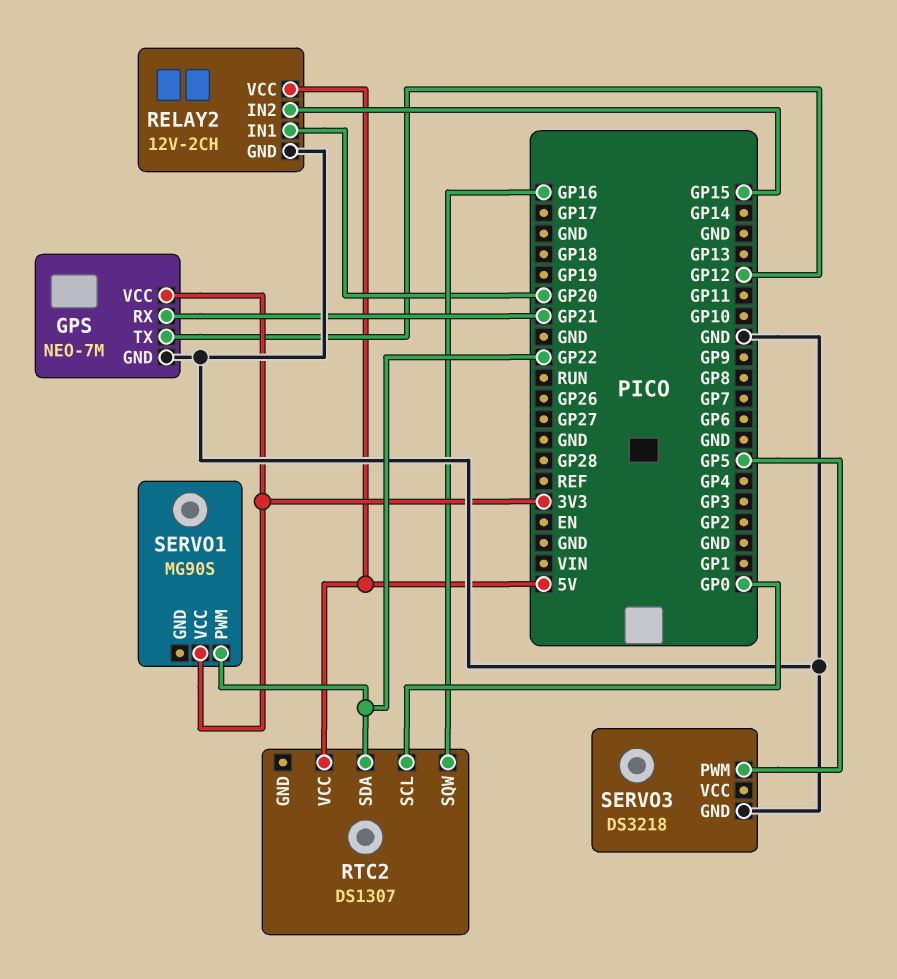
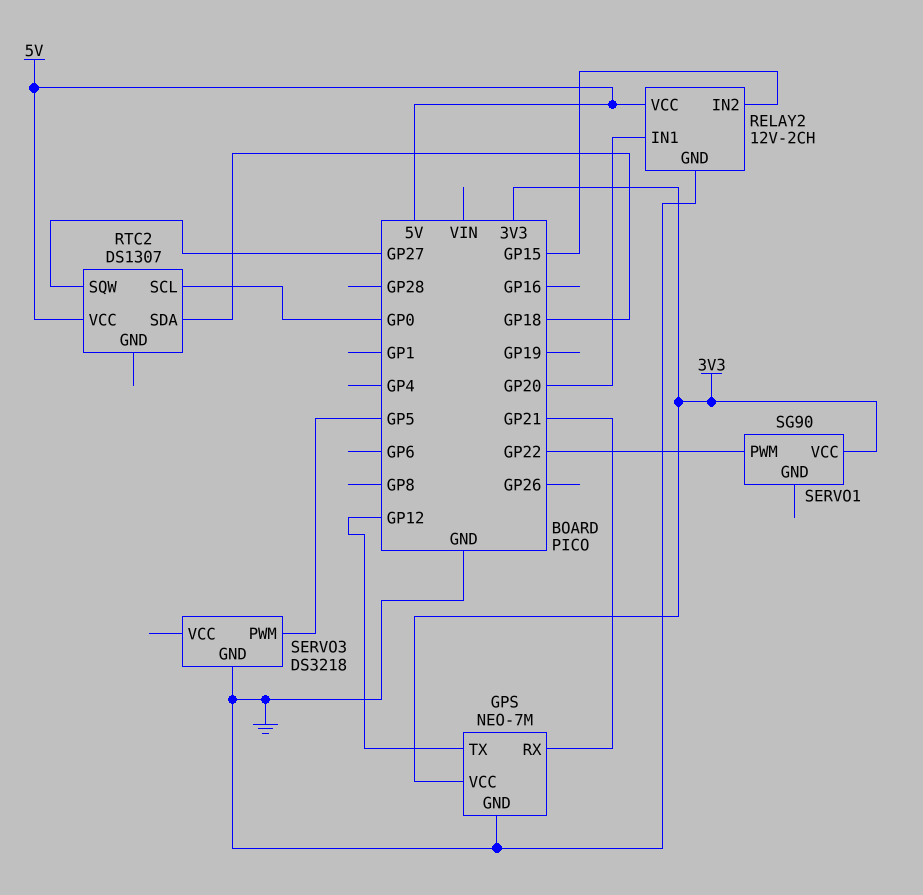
RTC2 pin SDA: GP22 -> GP18
RTC2 pin SQW: GP16 -> GP27
SERVO1: MG90S -> SG90

